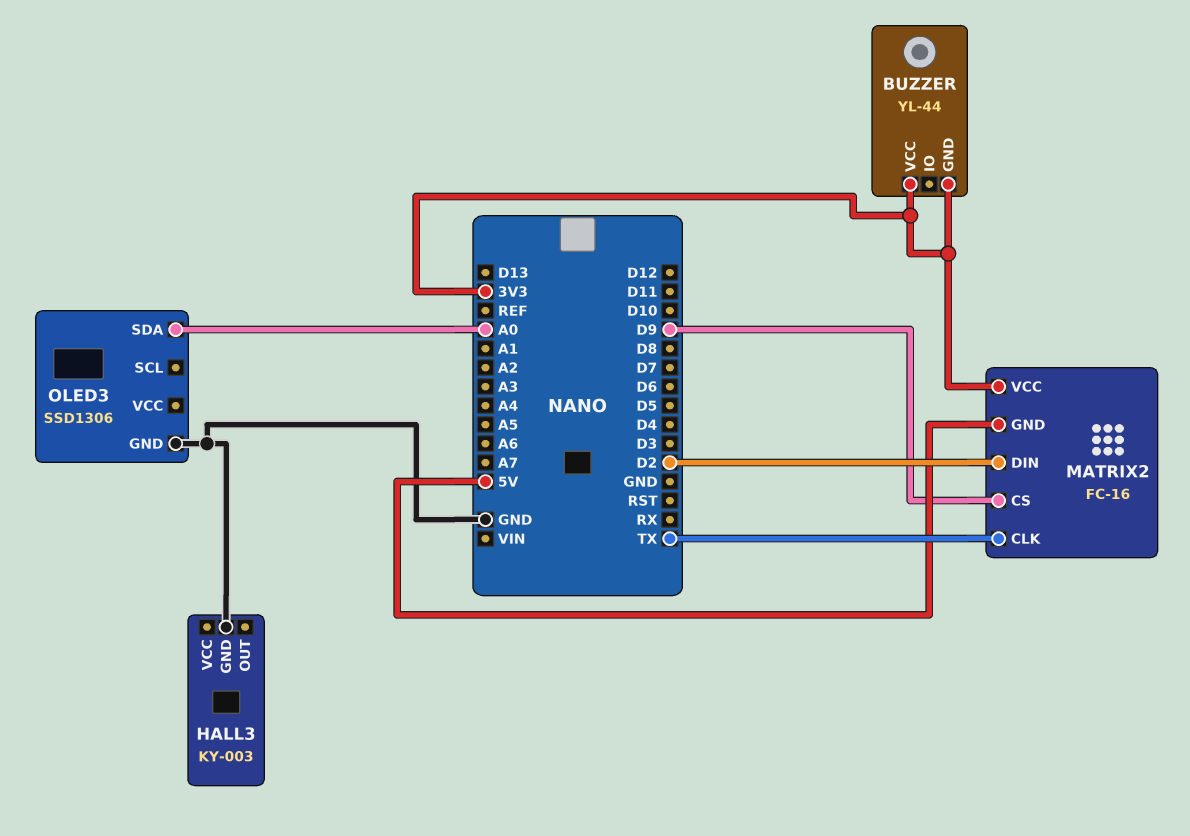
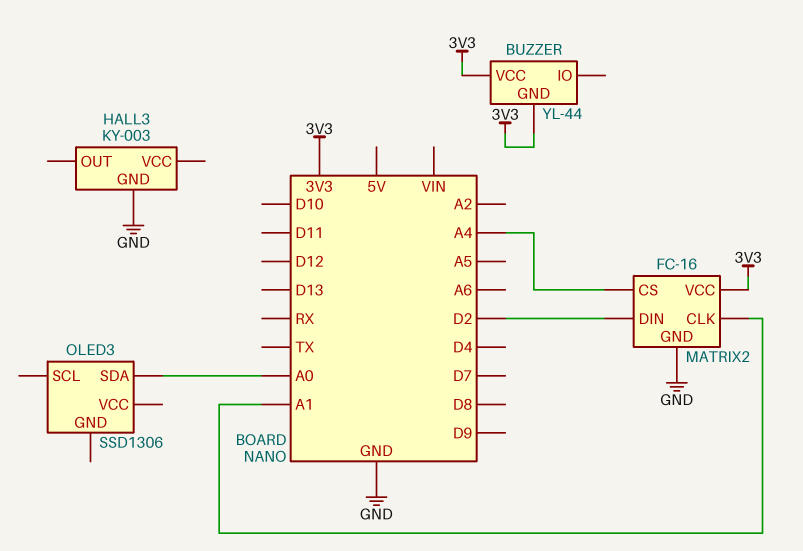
MATRIX2 pin CLK: TX -> A1
MATRIX2 pin CS: D9 -> A4
MATRIX2 pin GND: 5V -> GND
OLED3 pin GND: GND -> none

